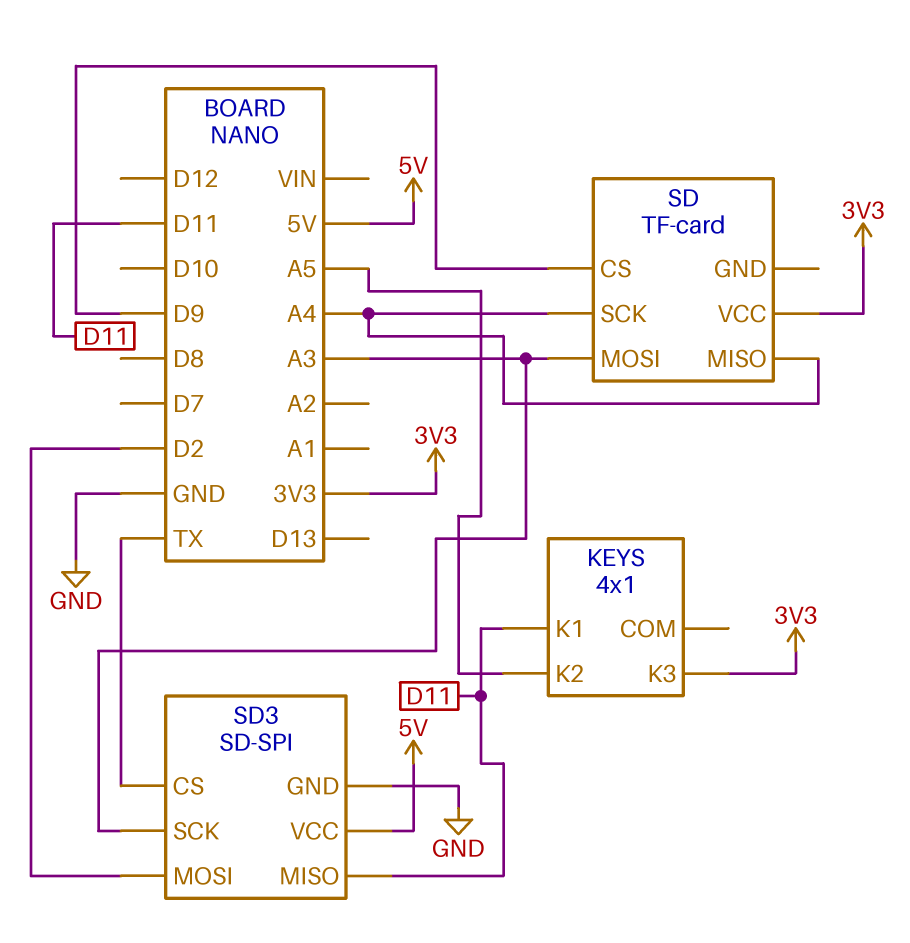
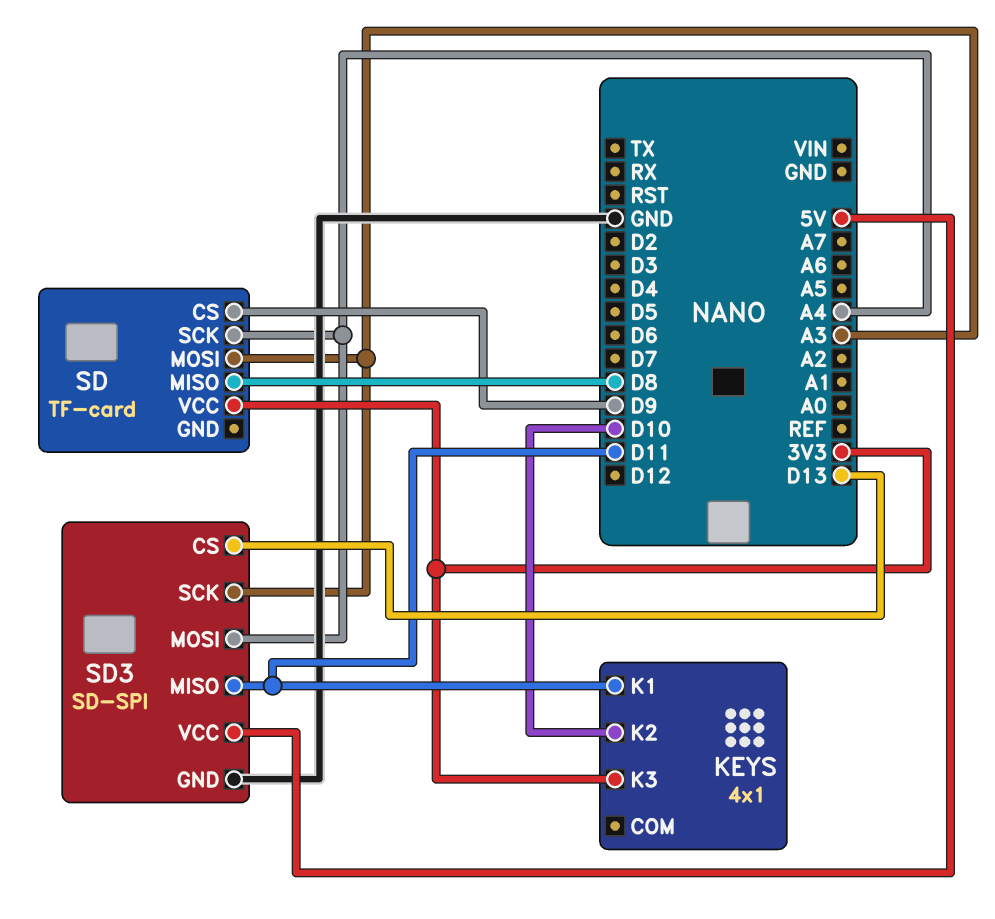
KEYS pin K2: A5 -> D10
SD pin MISO: A4 -> D8
SD3 pin CS: TX -> D13
SD3 pin MOSI: D2 -> A4

